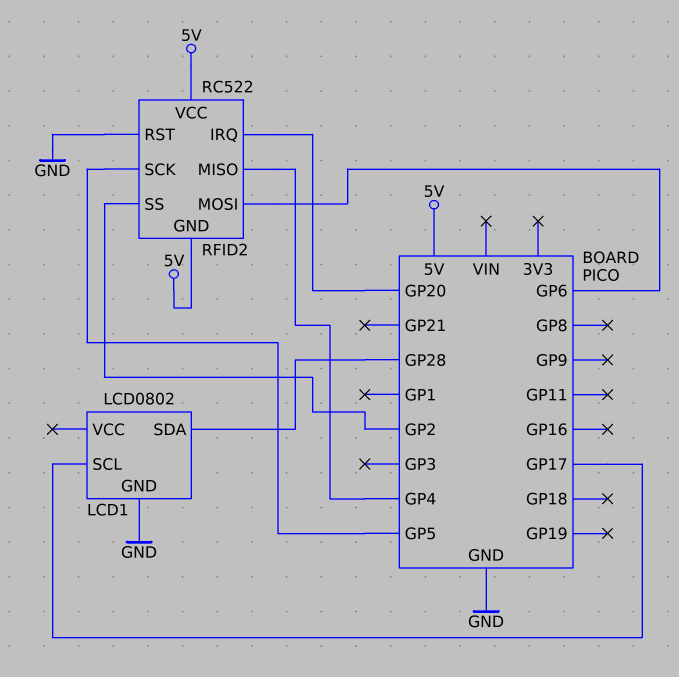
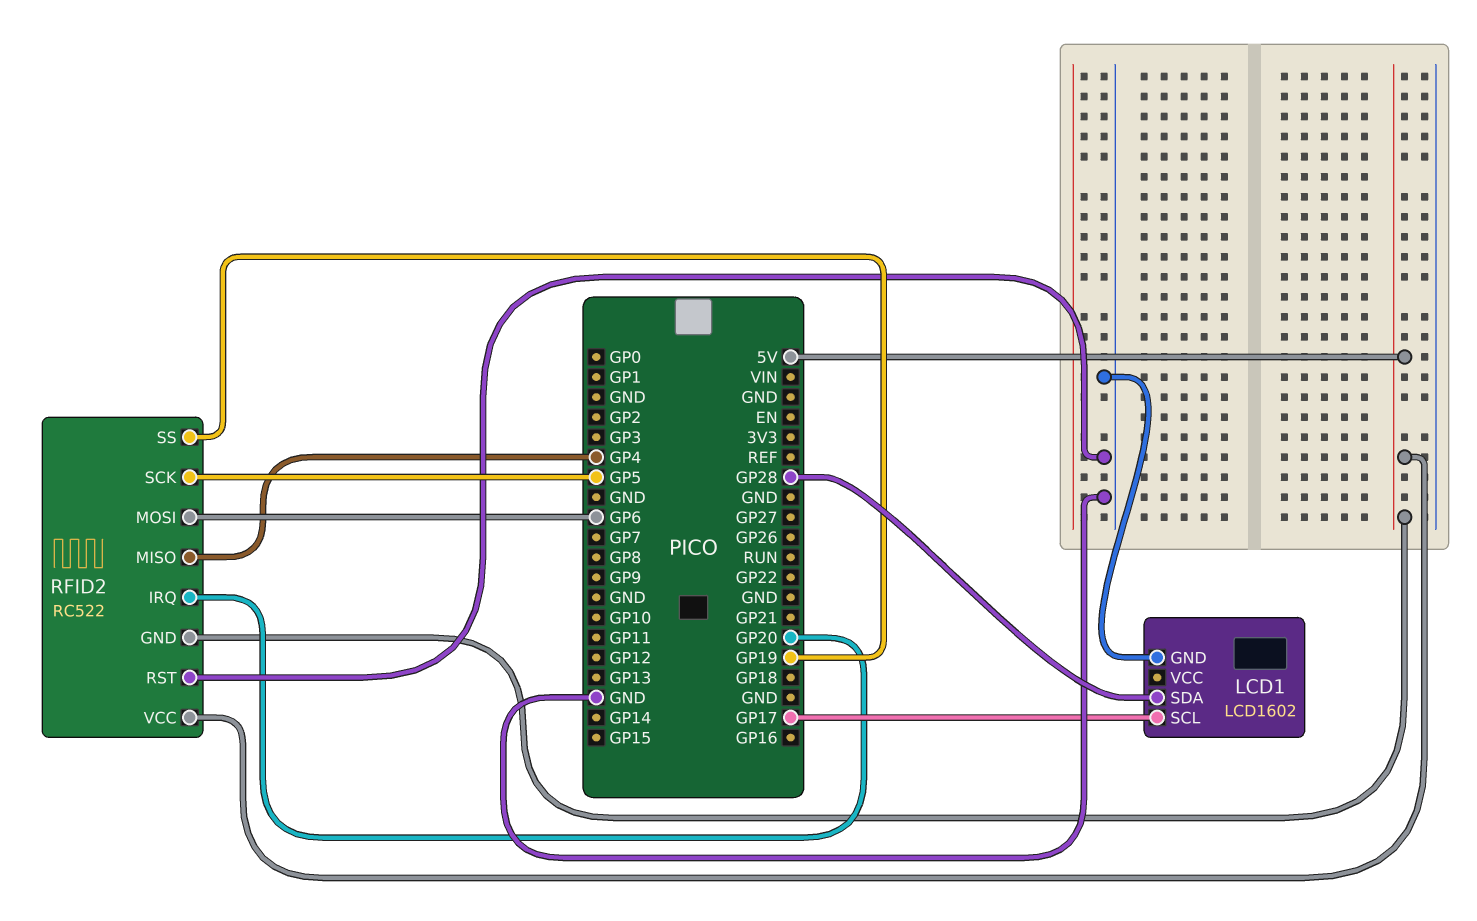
LCD1: LCD0802 -> LCD1602
RFID2 pin SS: GP2 -> GP19

